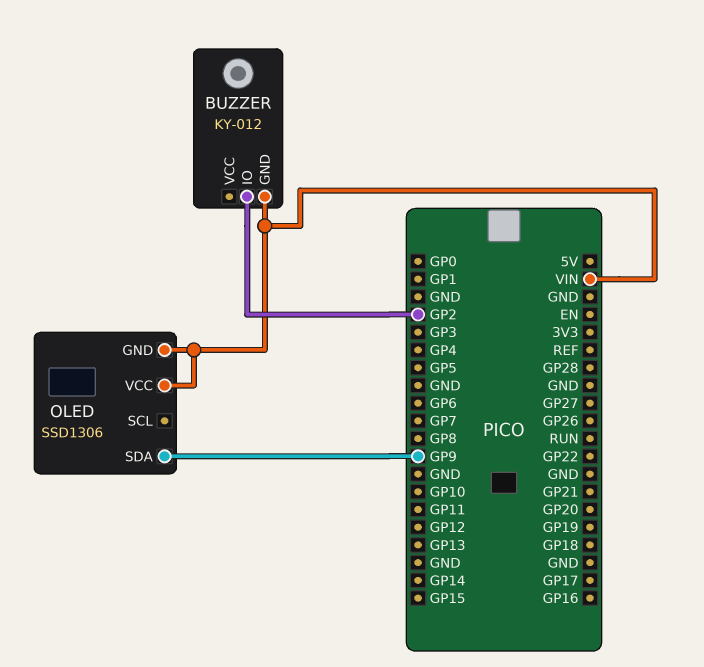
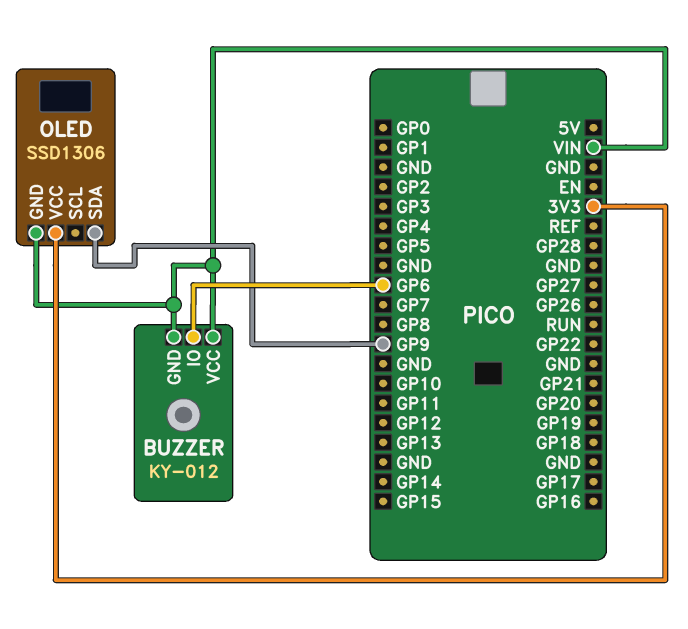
BUZZER pin IO: GP2 -> GP6
BUZZER pin VCC: none -> VIN
OLED pin VCC: VIN -> 3V3

